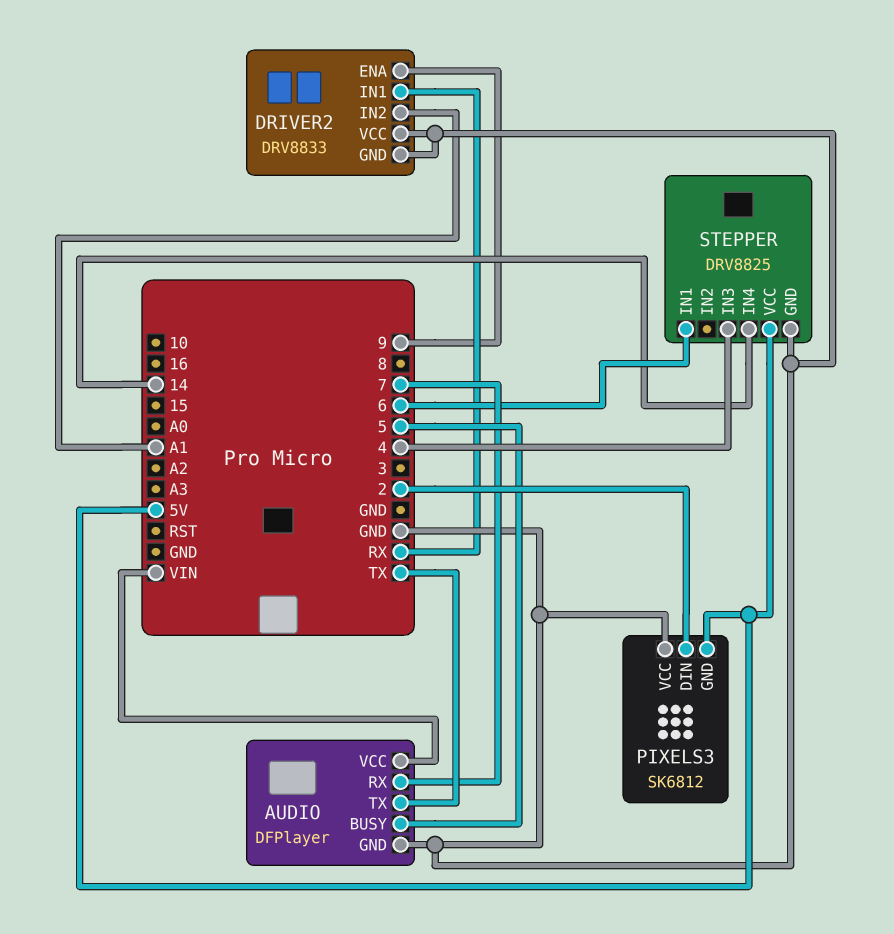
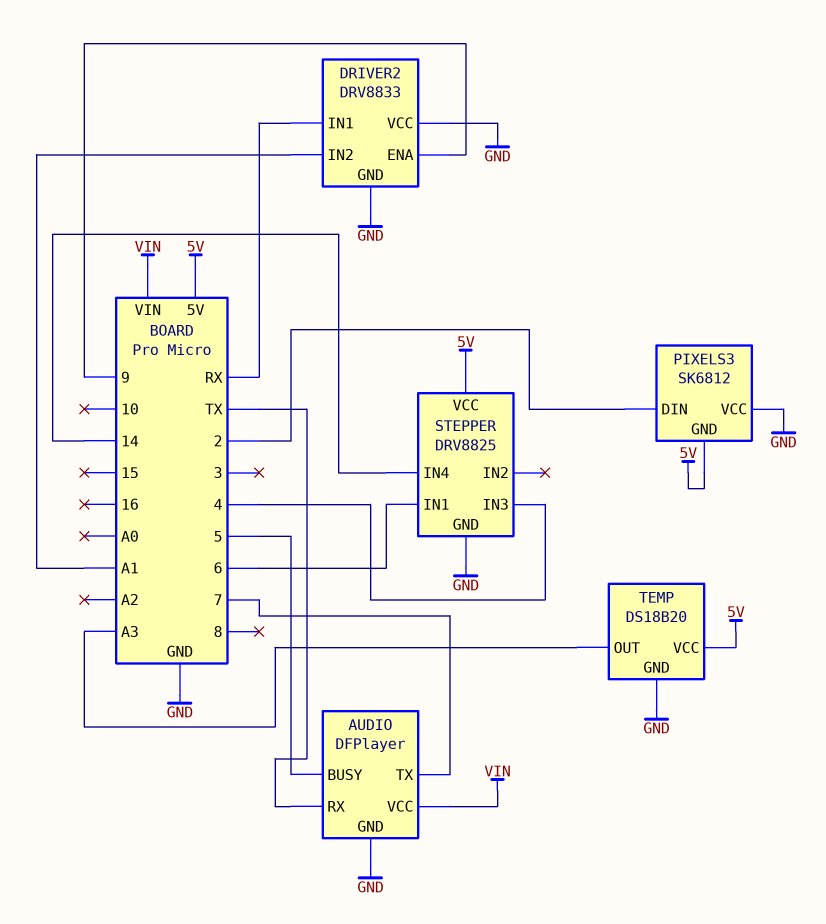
AUDIO pin RX: 7 -> TX
AUDIO pin TX: TX -> 7
TEMP: none -> DS18B20
TEMP pin GND: none -> GND
TEMP pin OUT: none -> A3
TEMP pin VCC: none -> 5V

